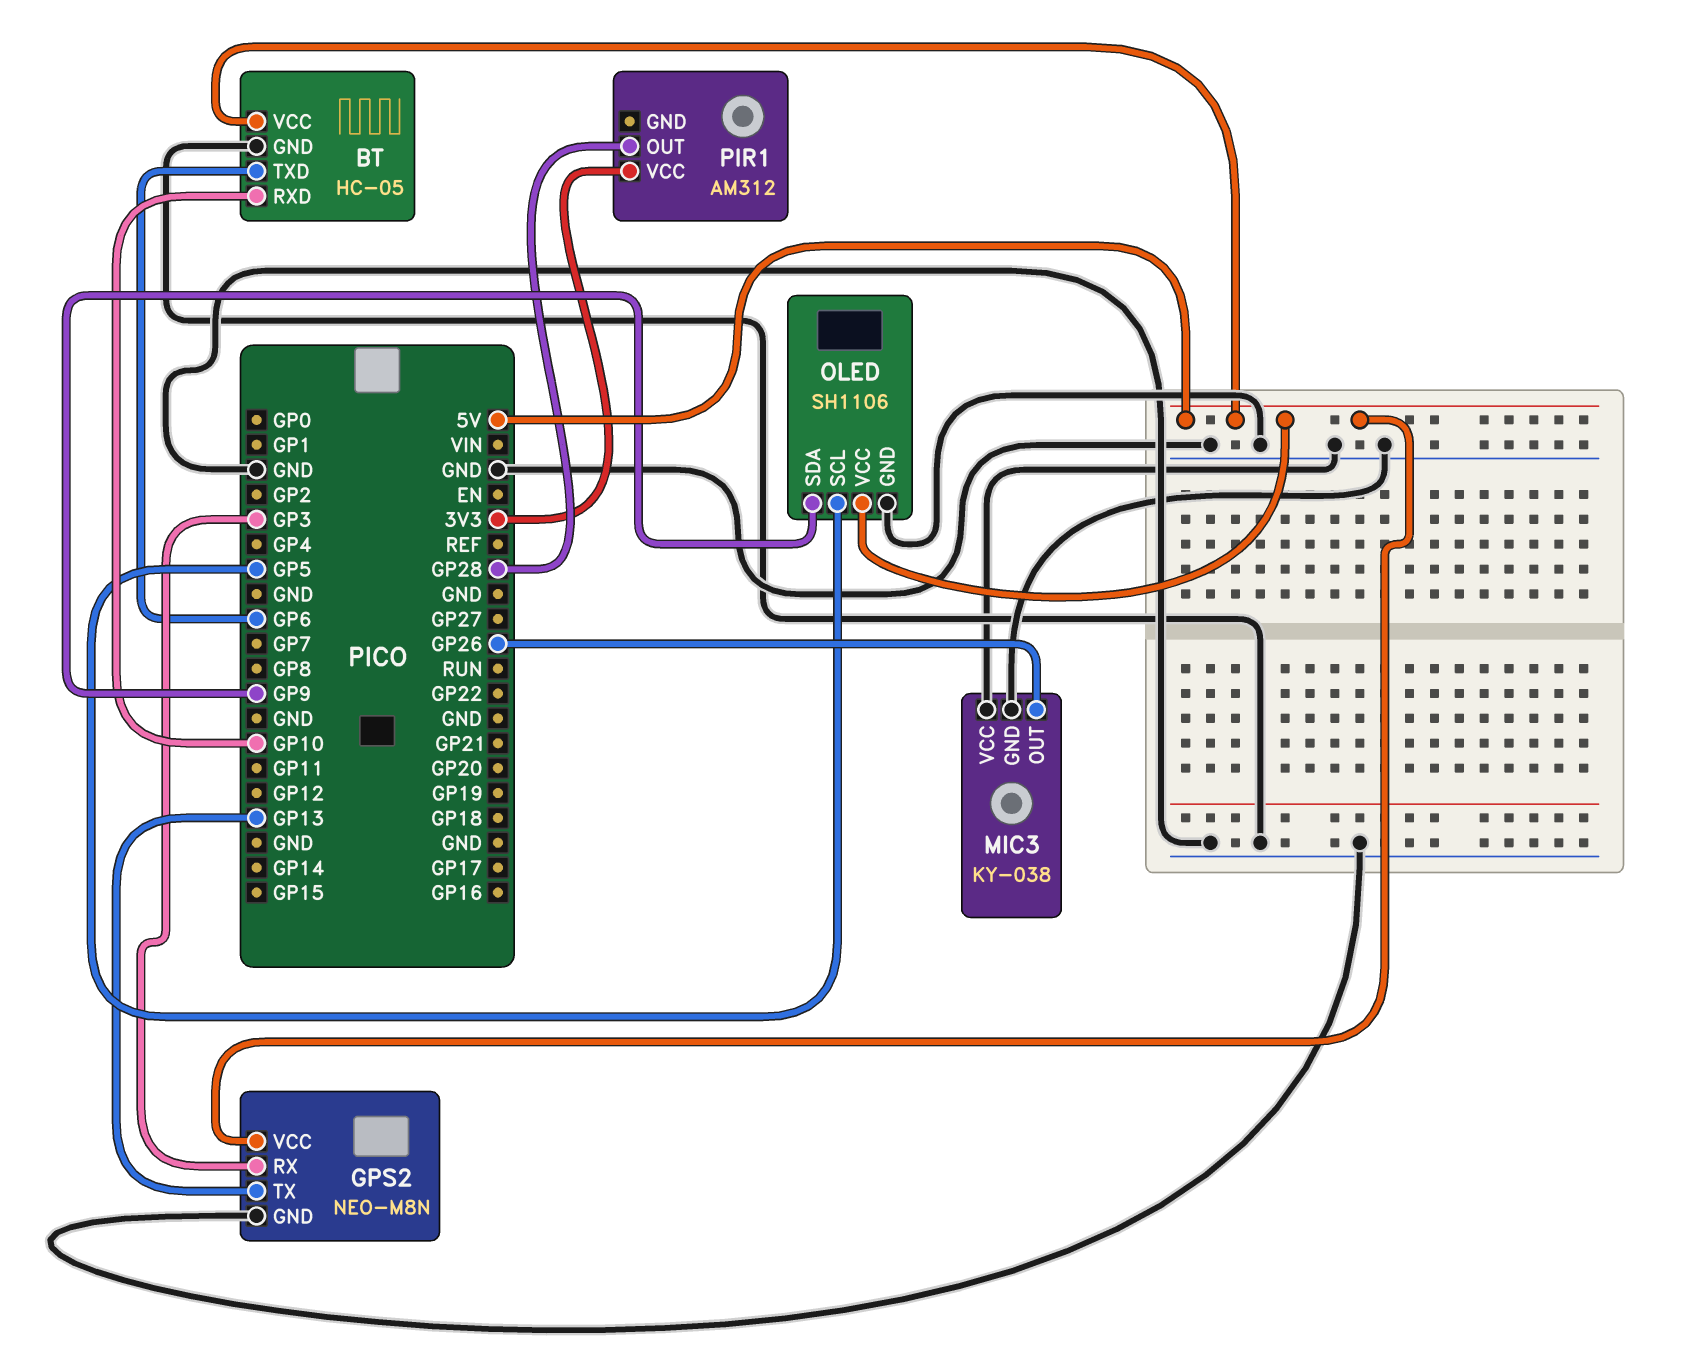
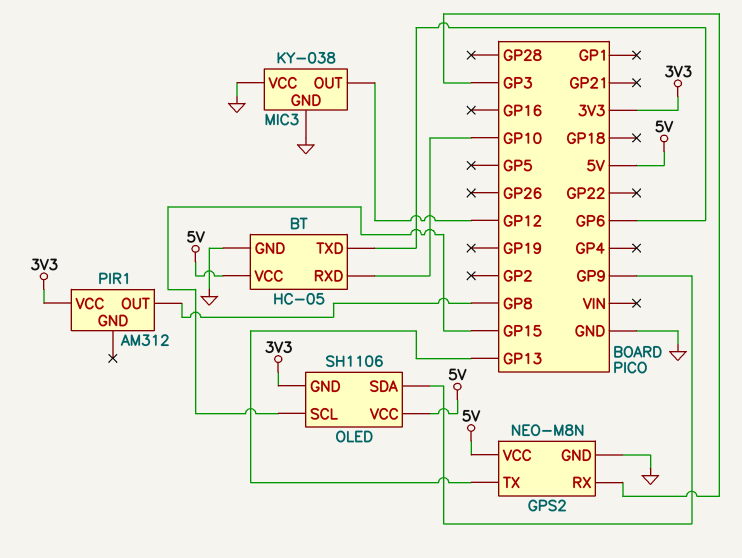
MIC3 pin OUT: GP26 -> GP12
OLED pin GND: GND -> 3V3
OLED pin SCL: GP5 -> GP15
PIR1 pin OUT: GP28 -> GP8

